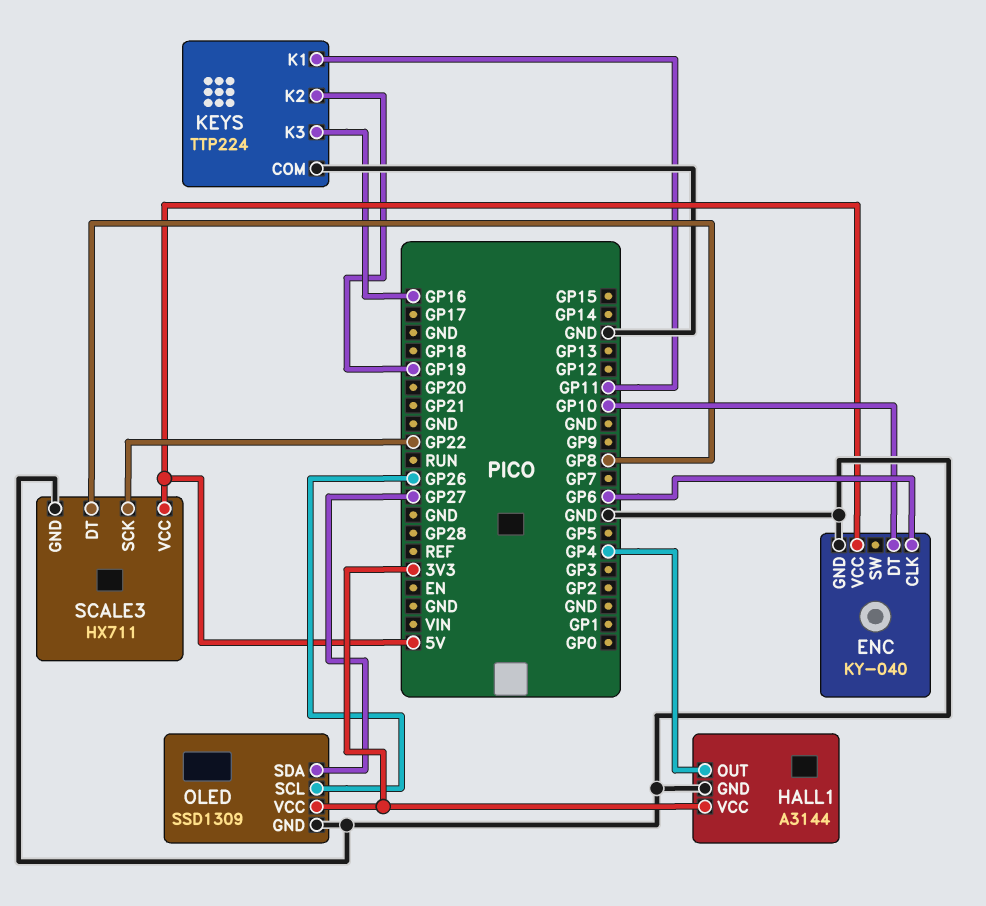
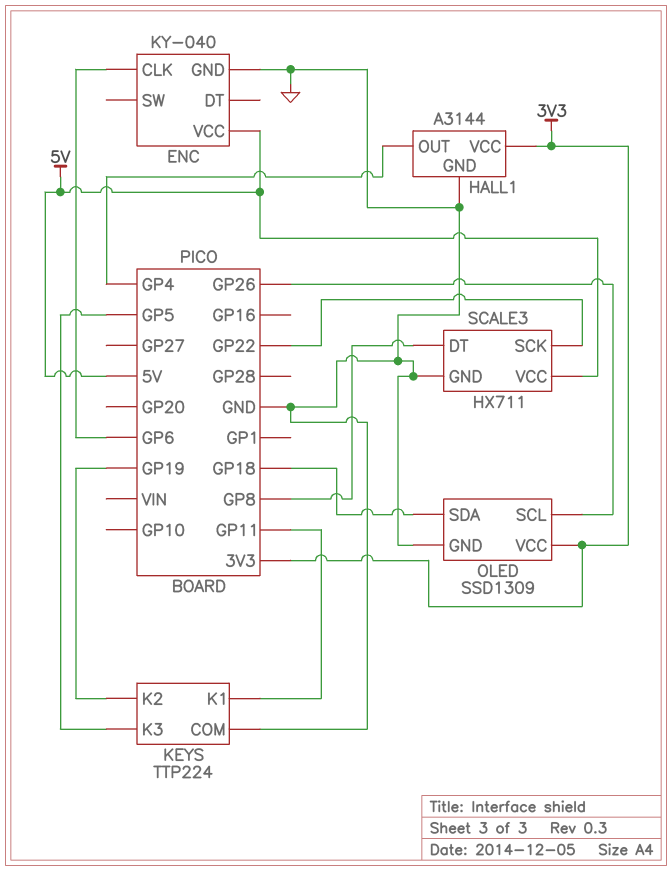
ENC pin DT: GP10 -> none
KEYS pin K3: GP16 -> GP5
OLED pin SDA: GP27 -> GP18

